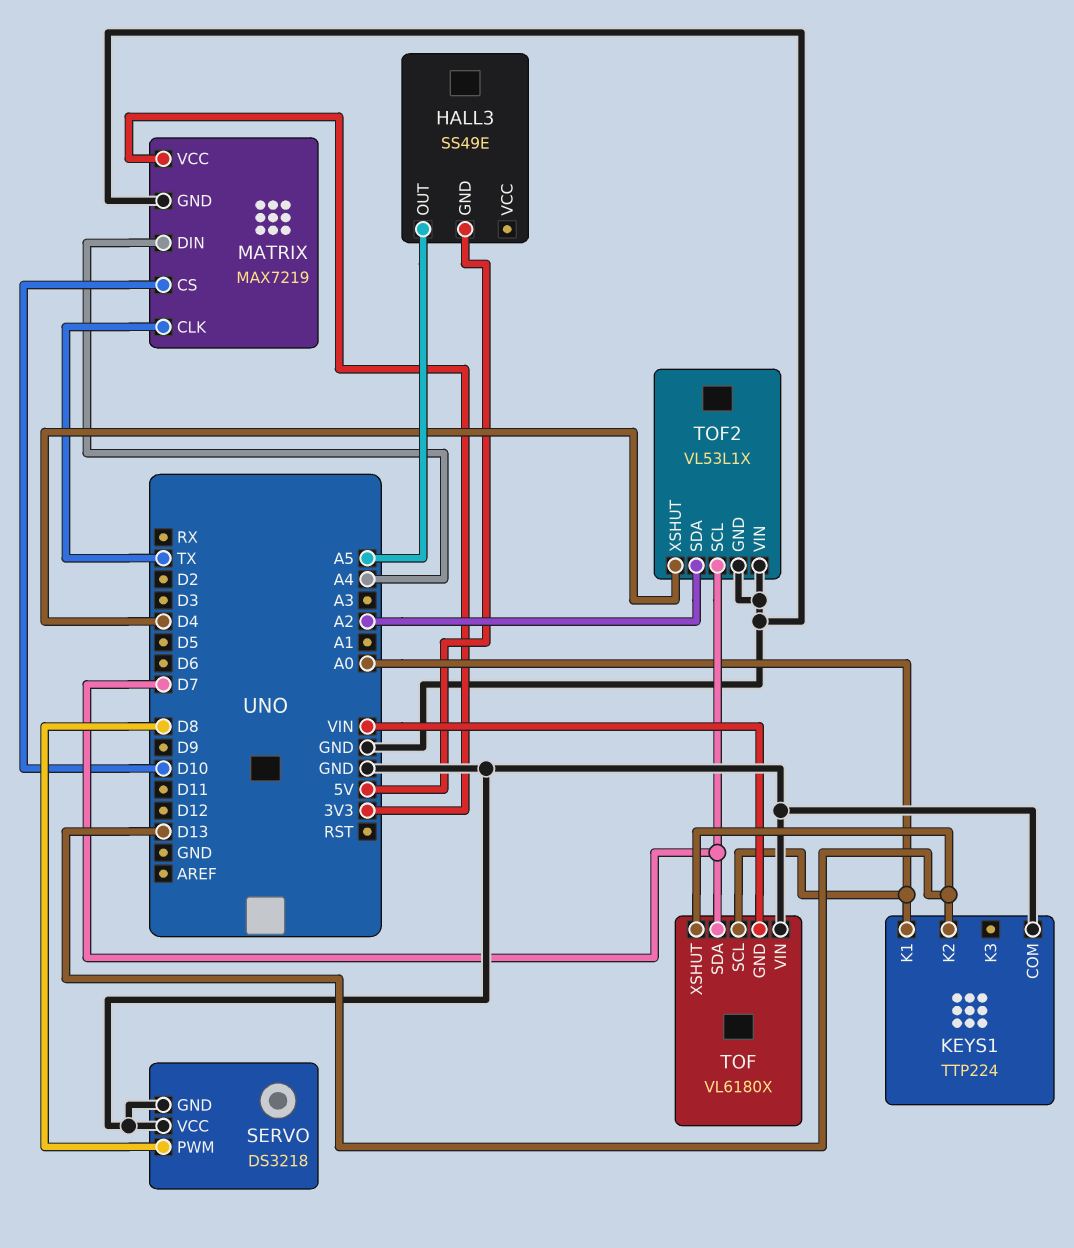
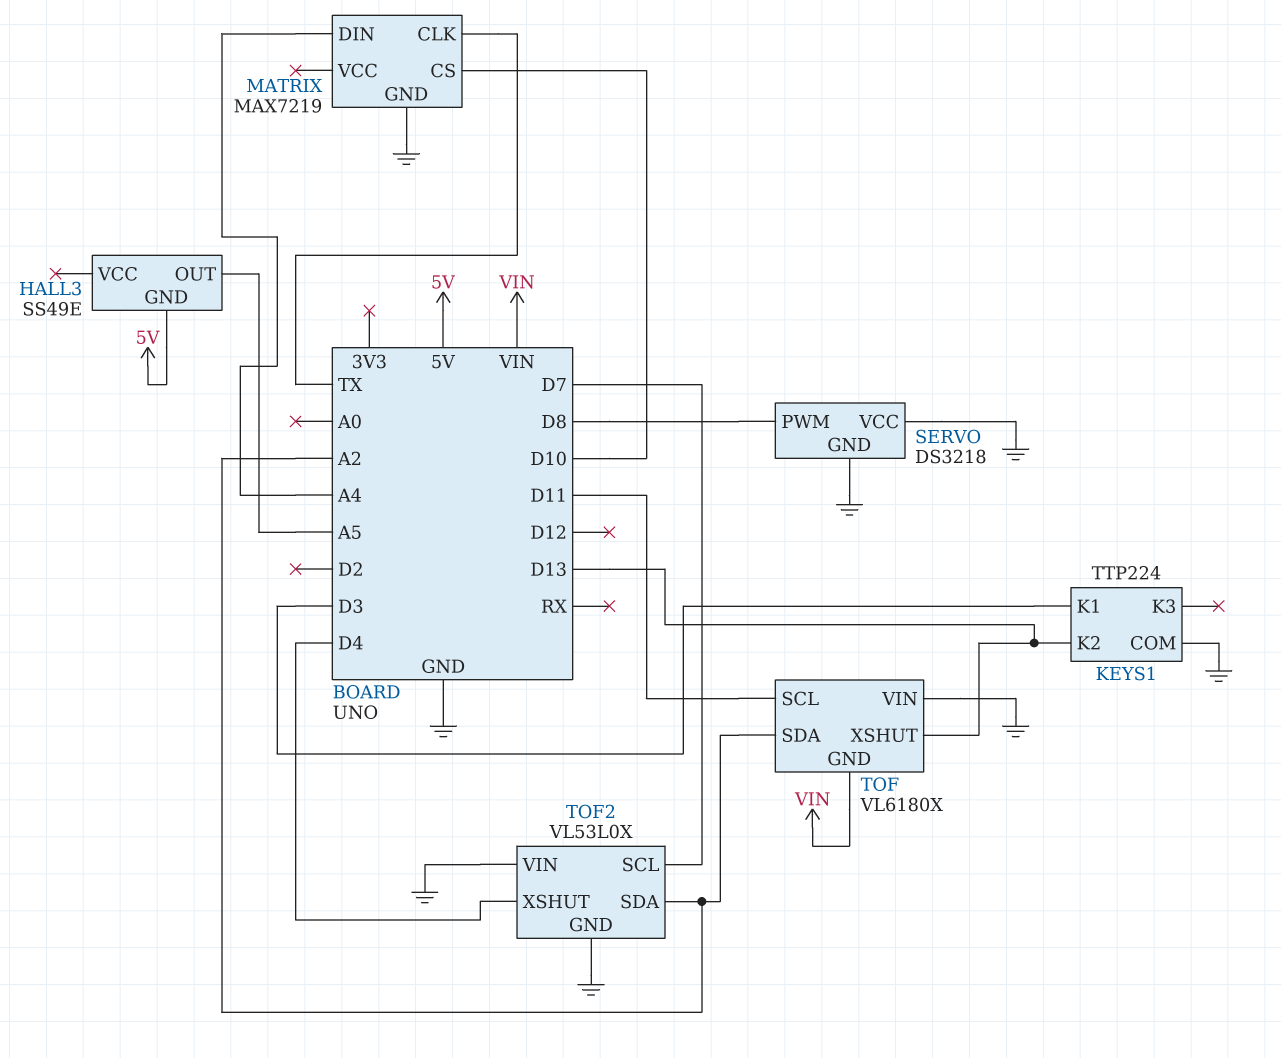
KEYS1 pin K1: A0 -> D3
MATRIX pin VCC: 3V3 -> none
TOF pin SCL: A0 -> D11
TOF pin SDA: D7 -> A2
TOF2: VL53L1X -> VL53L0X

